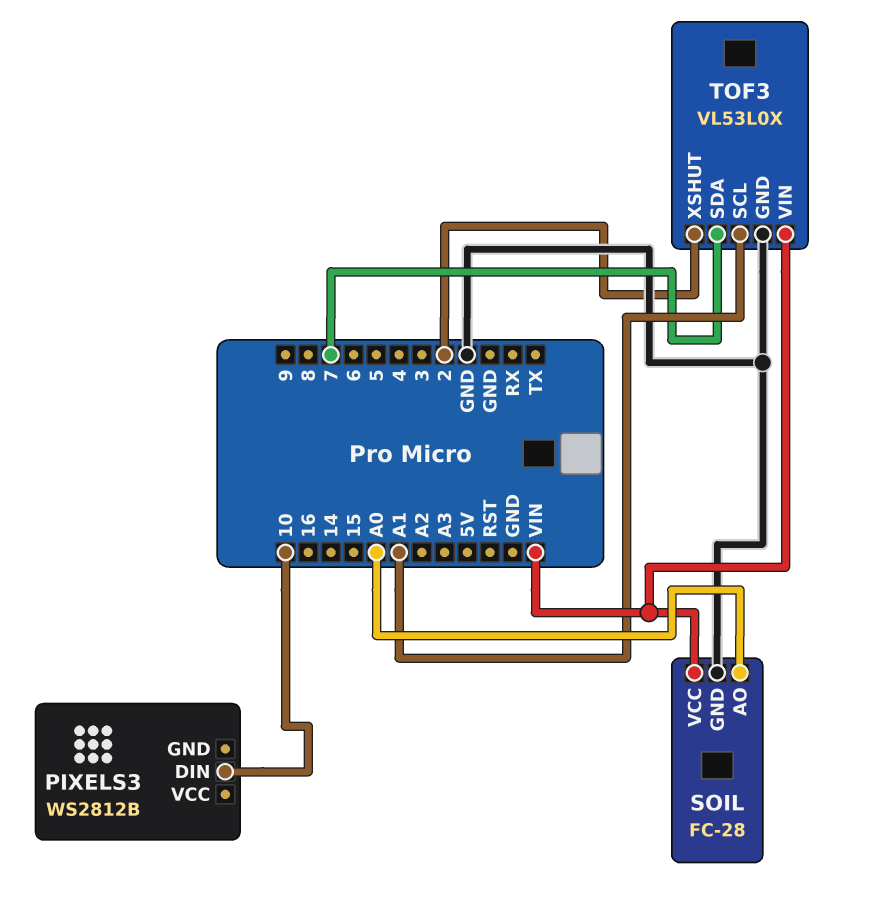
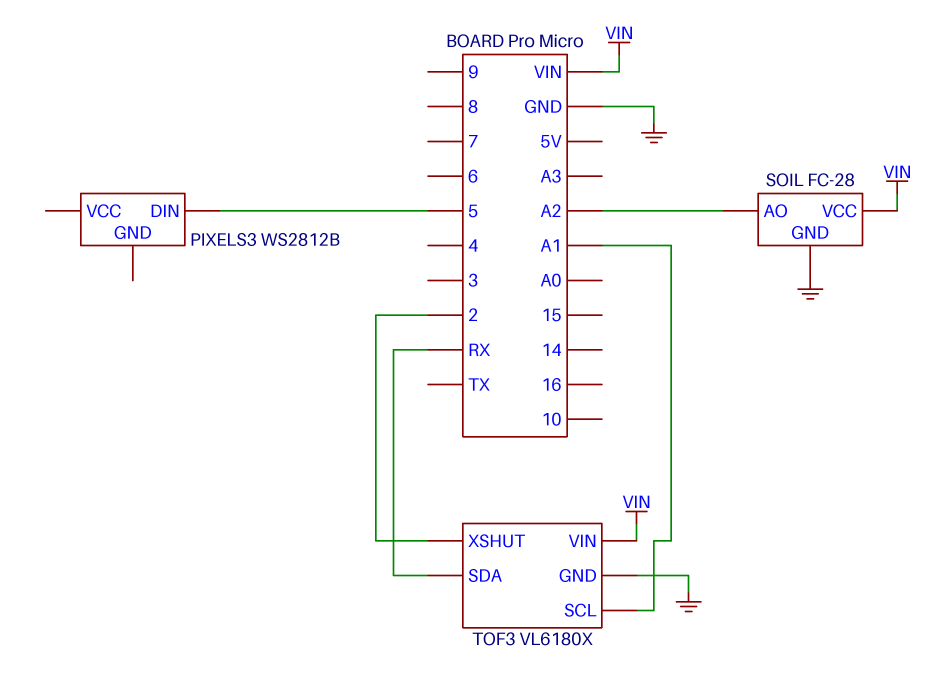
PIXELS3 pin DIN: 10 -> 5
SOIL pin AO: A0 -> A2
TOF3: VL53L0X -> VL6180X
TOF3 pin SDA: 7 -> RX

